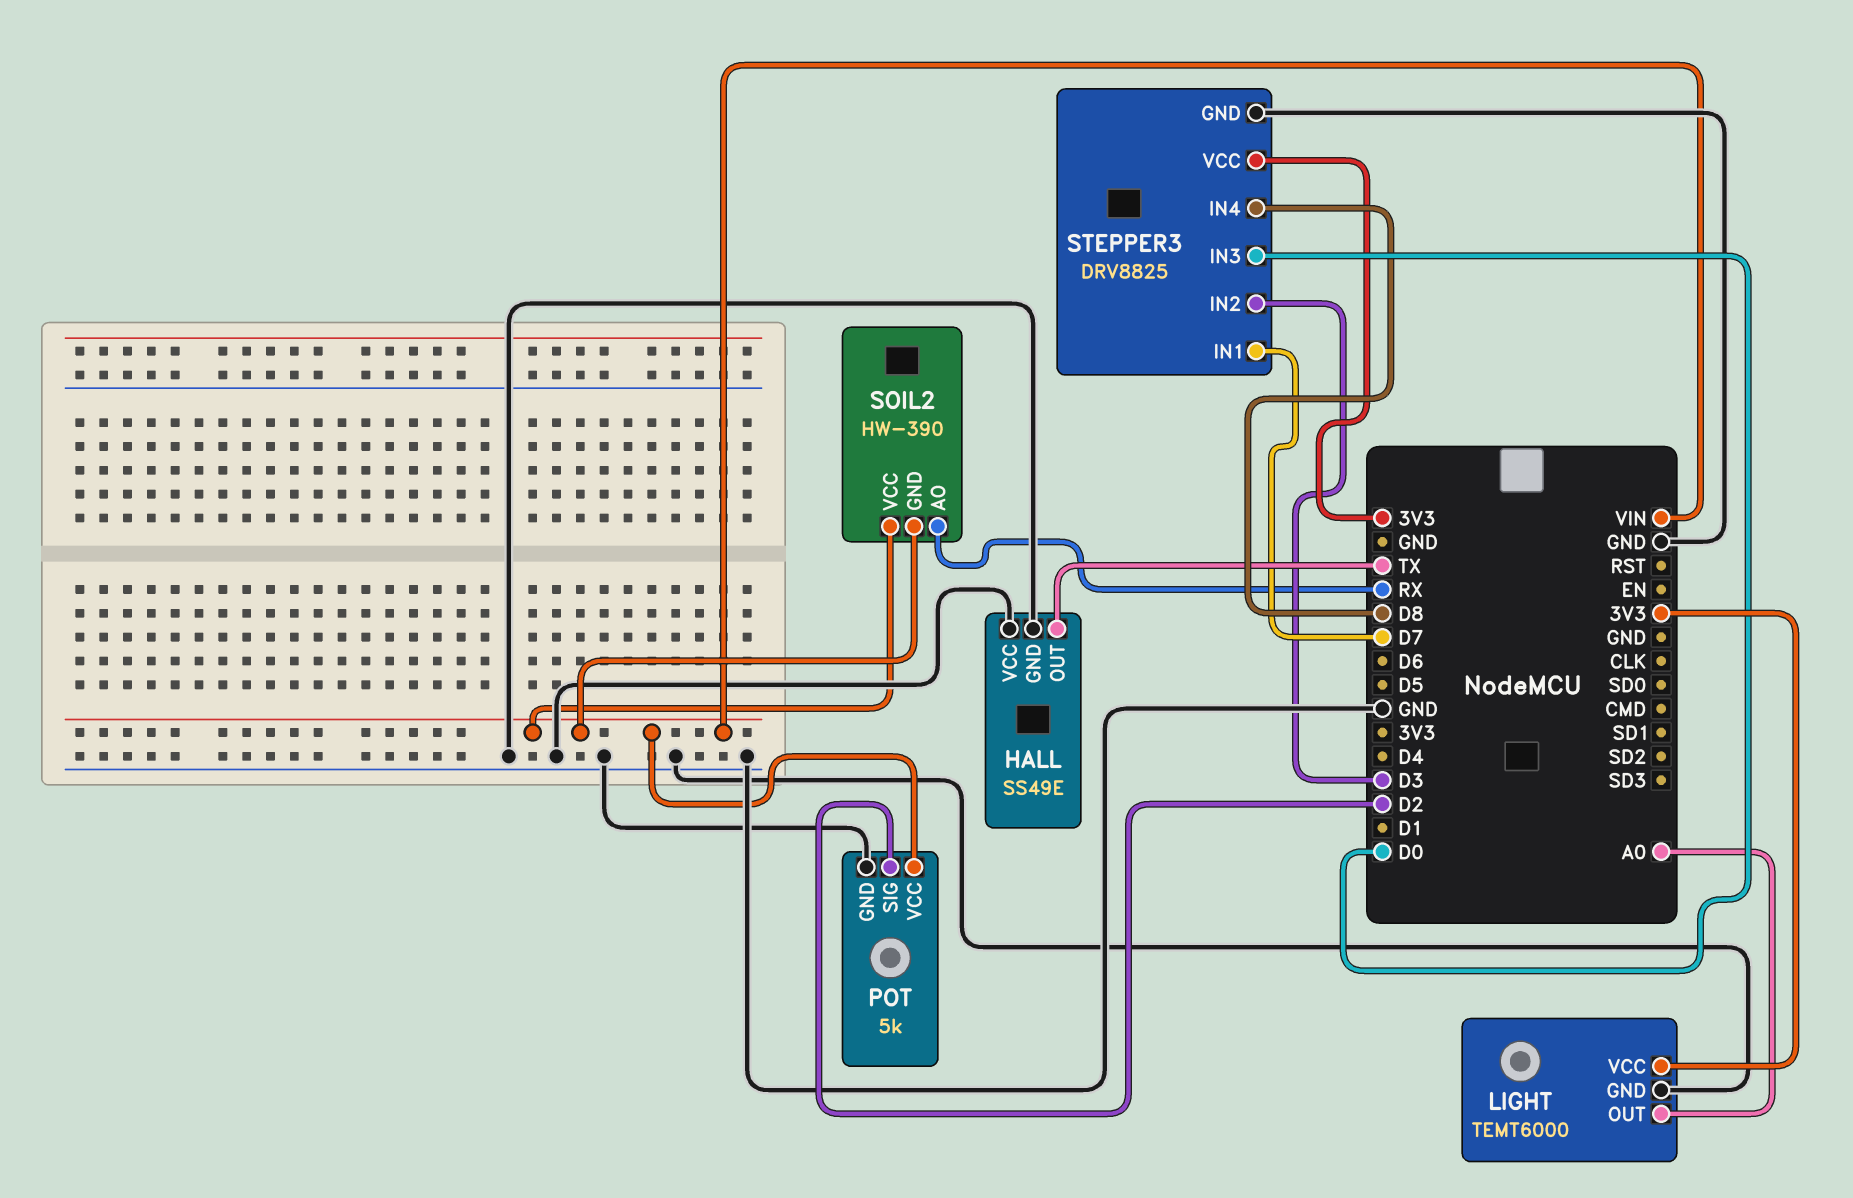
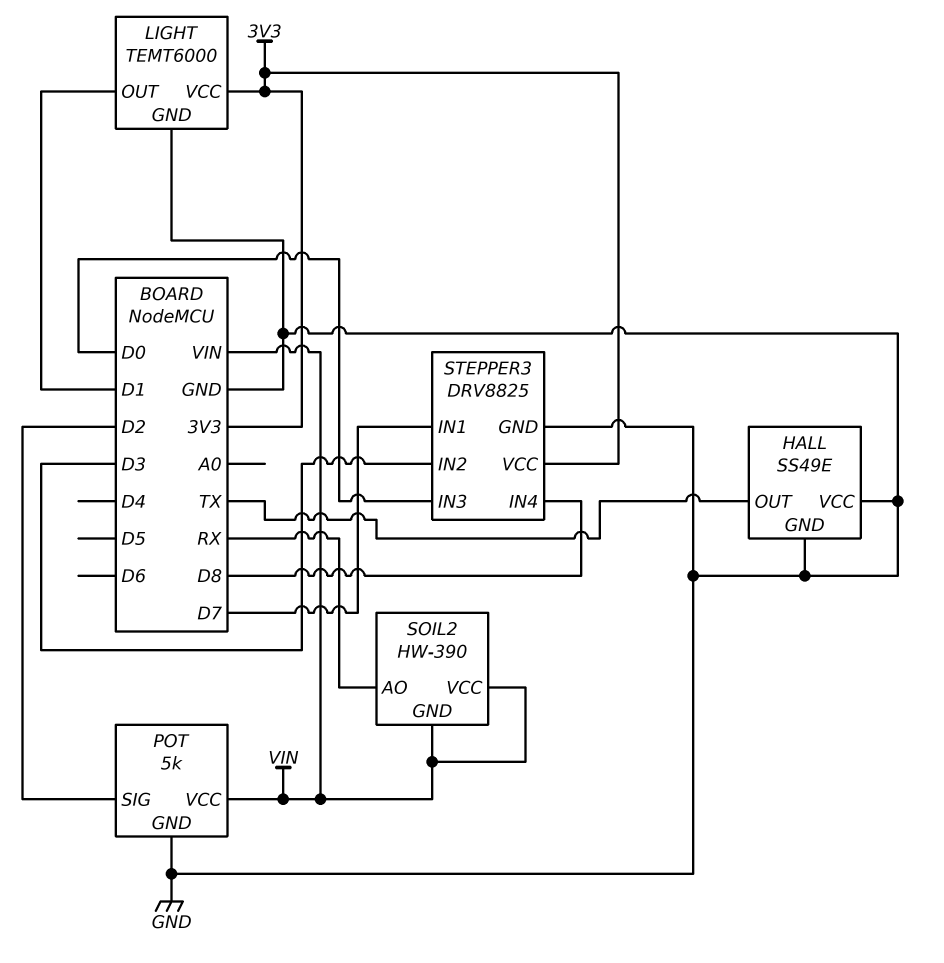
LIGHT pin OUT: A0 -> D1

